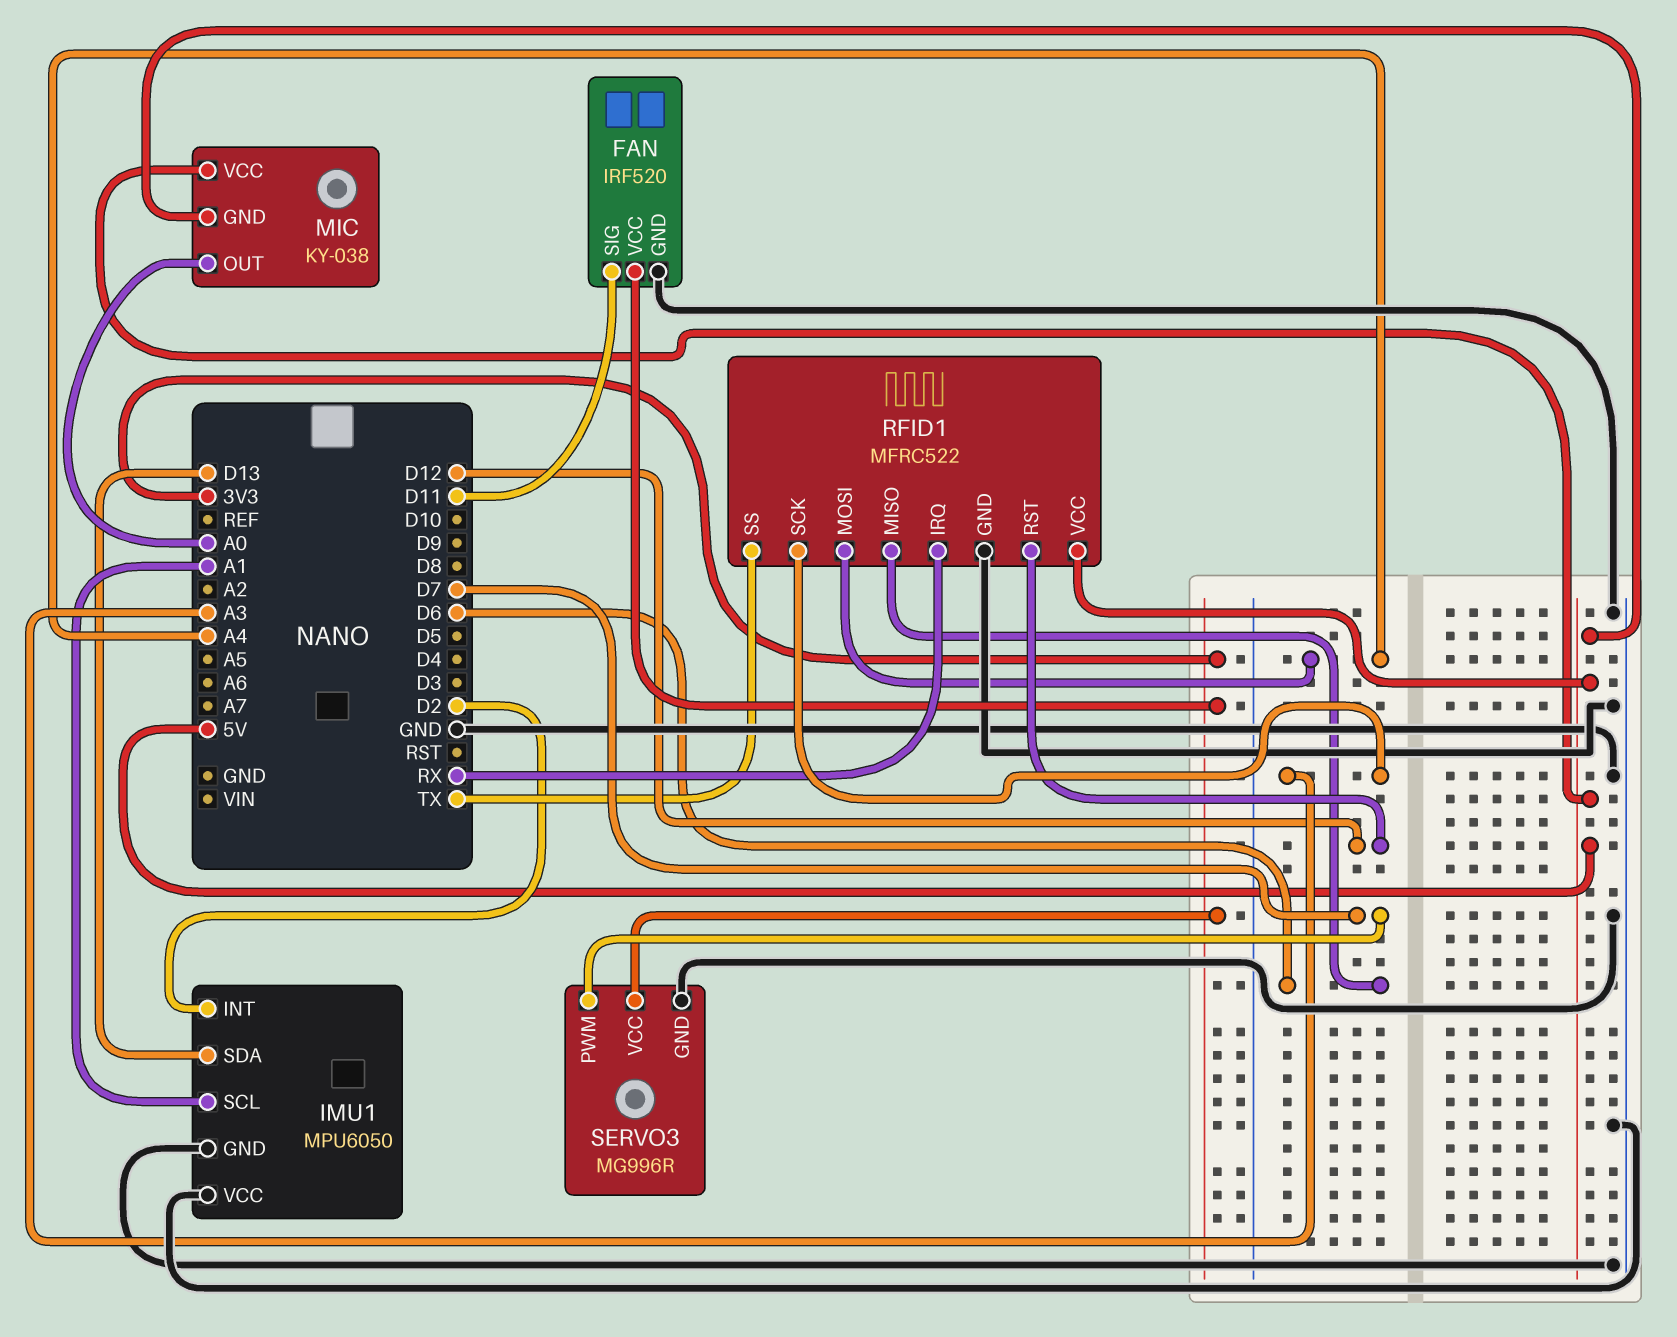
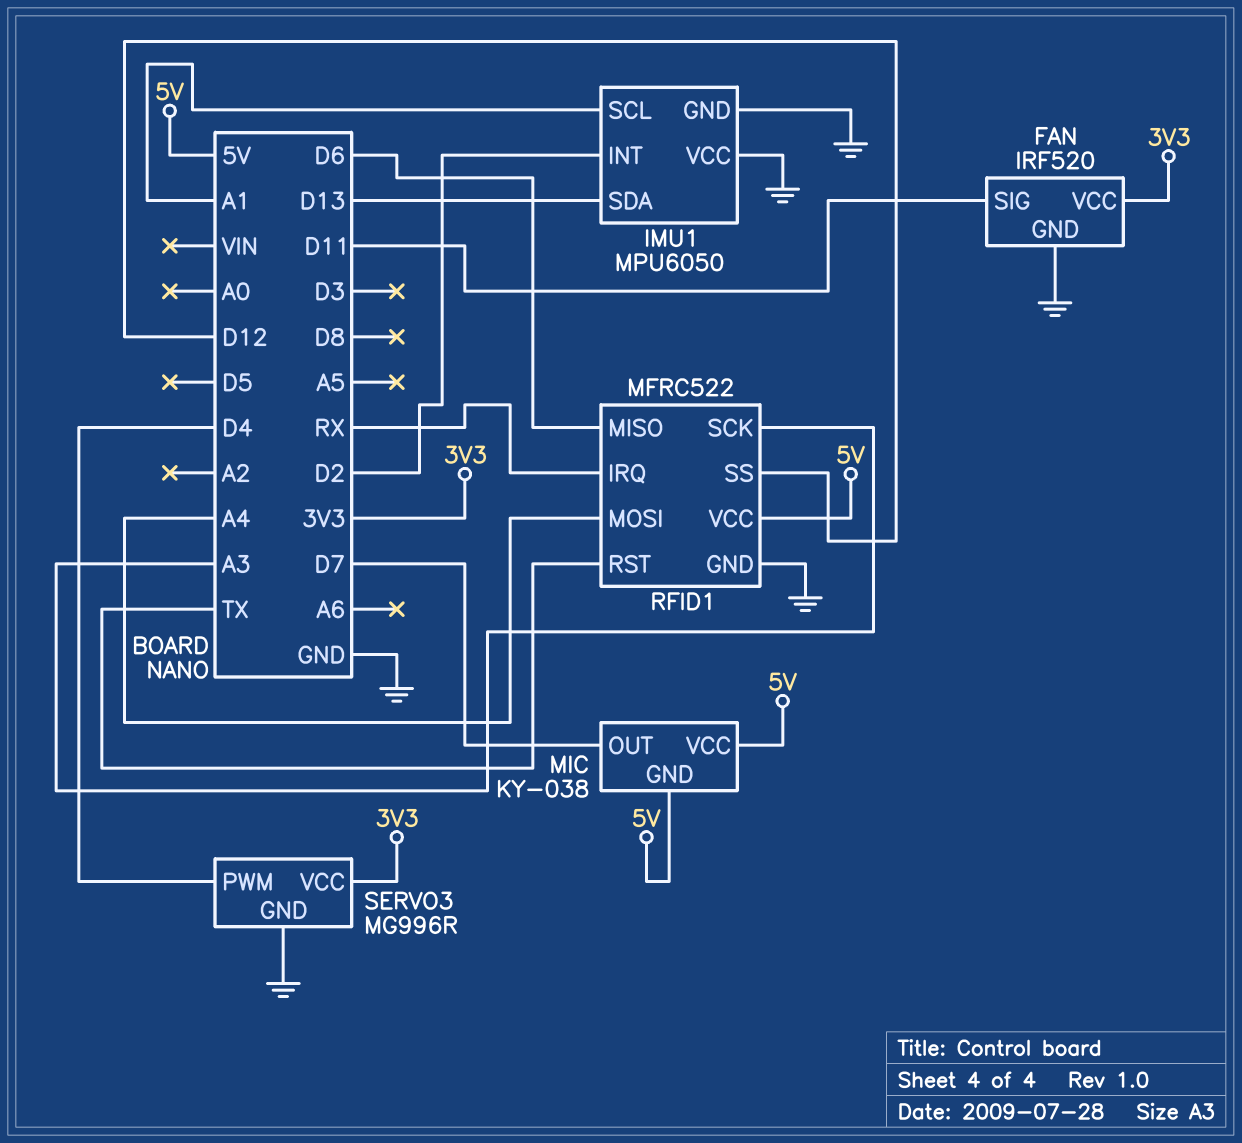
MIC pin OUT: A0 -> D7
RFID1 pin RST: D12 -> TX
RFID1 pin SS: TX -> D12
SERVO3 pin PWM: D7 -> D4

